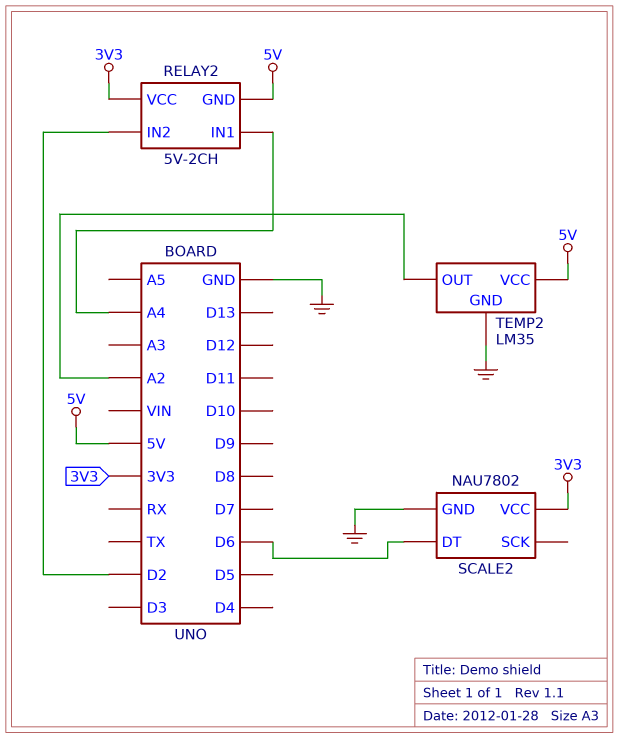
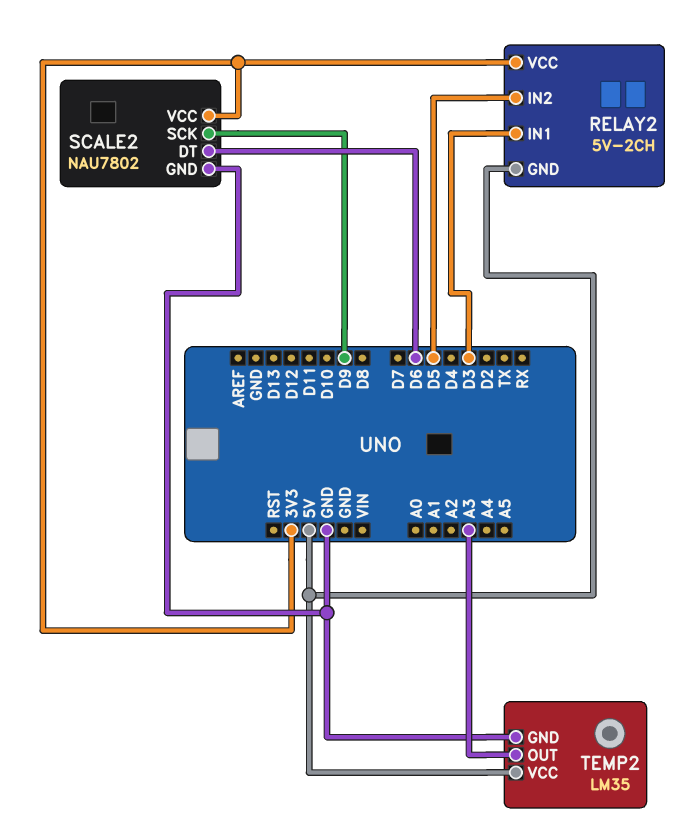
RELAY2 pin IN1: A4 -> D3
RELAY2 pin IN2: D2 -> D5
SCALE2 pin SCK: none -> D9
TEMP2 pin OUT: A2 -> A3

